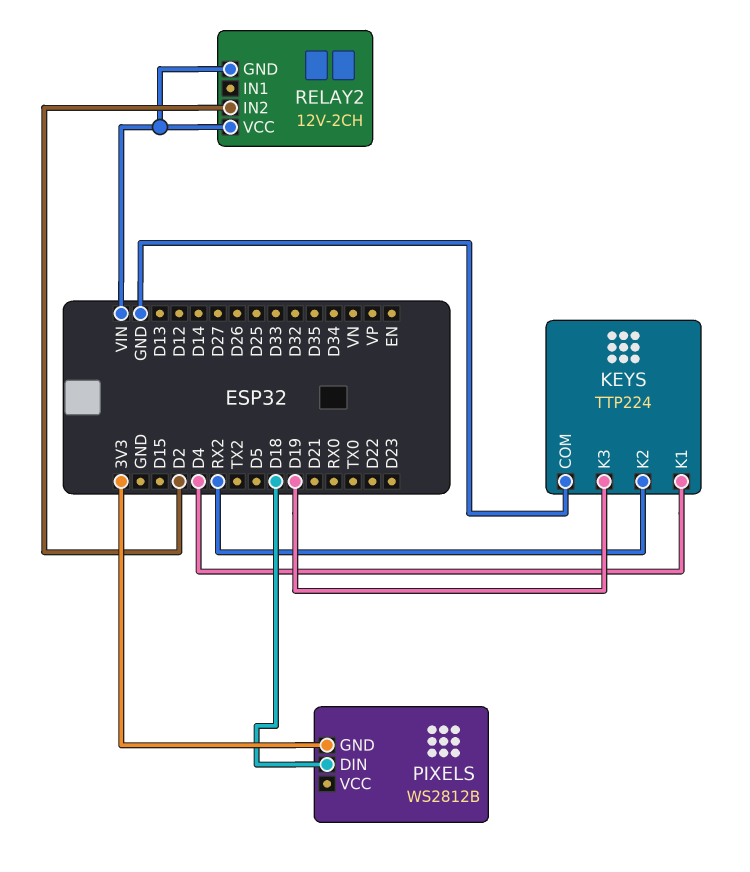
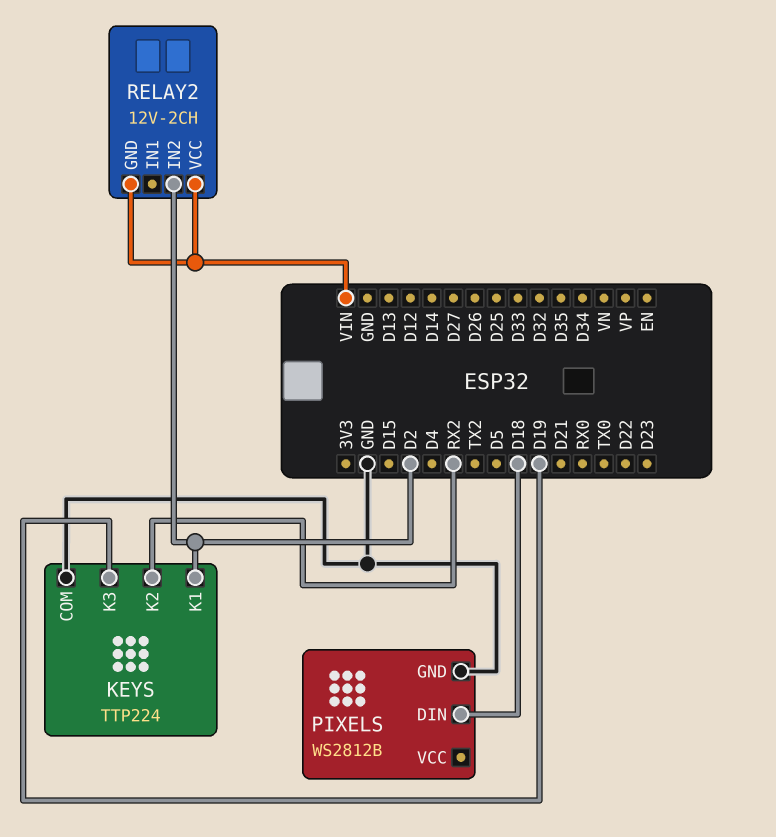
KEYS pin K1: D4 -> D2
PIXELS pin GND: 3V3 -> GND

